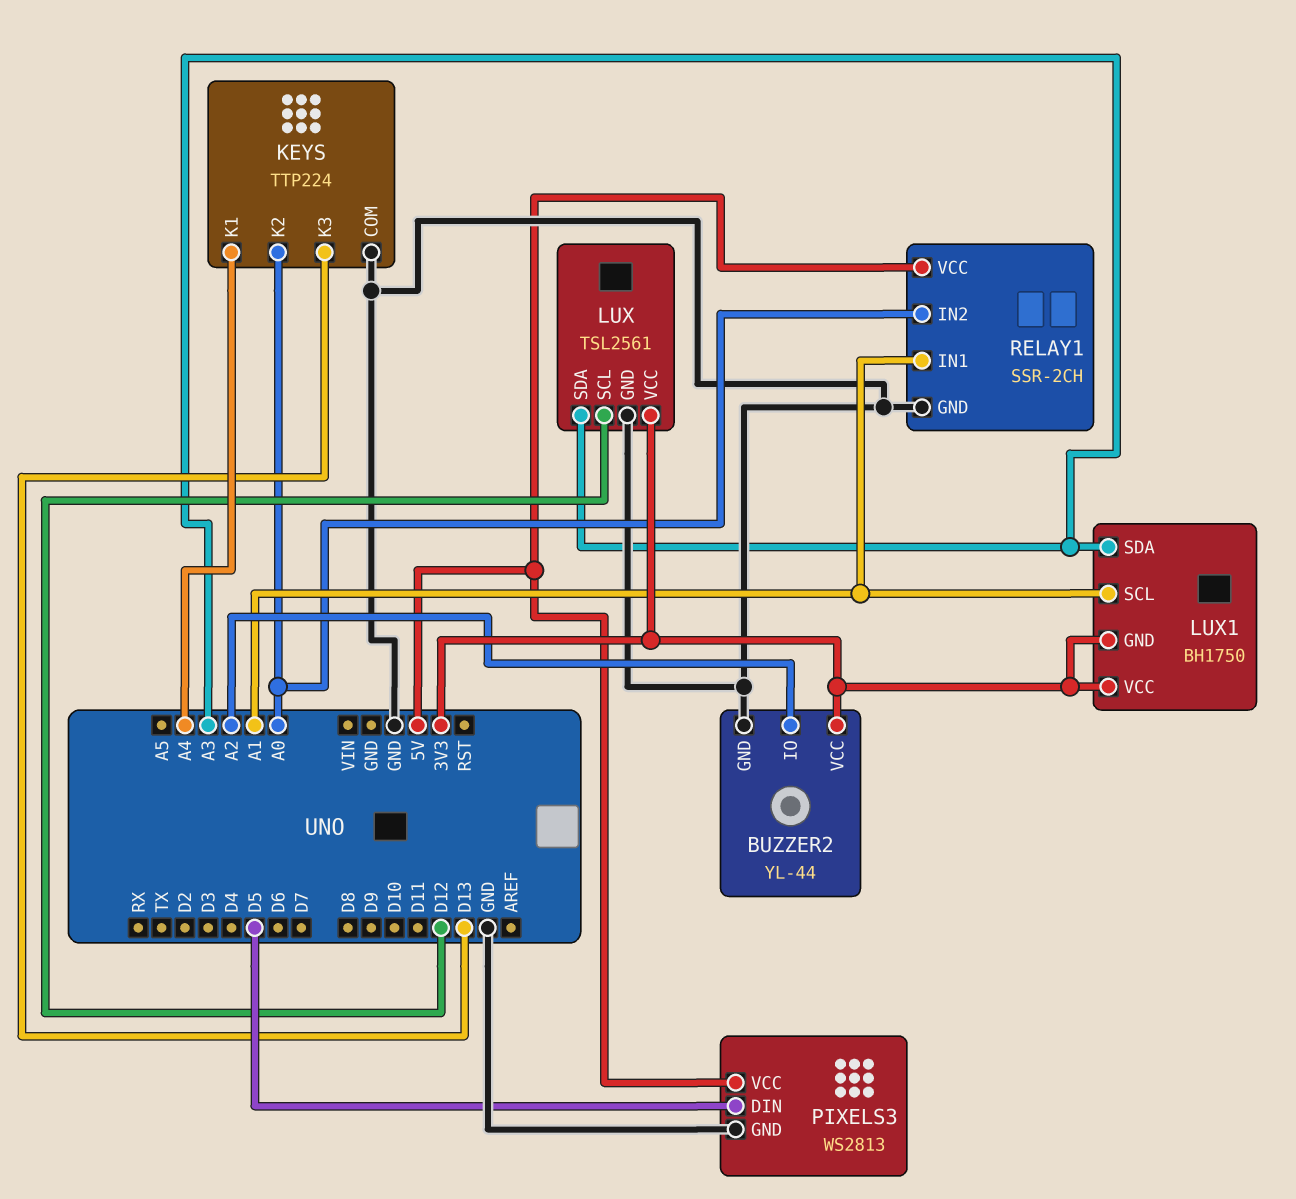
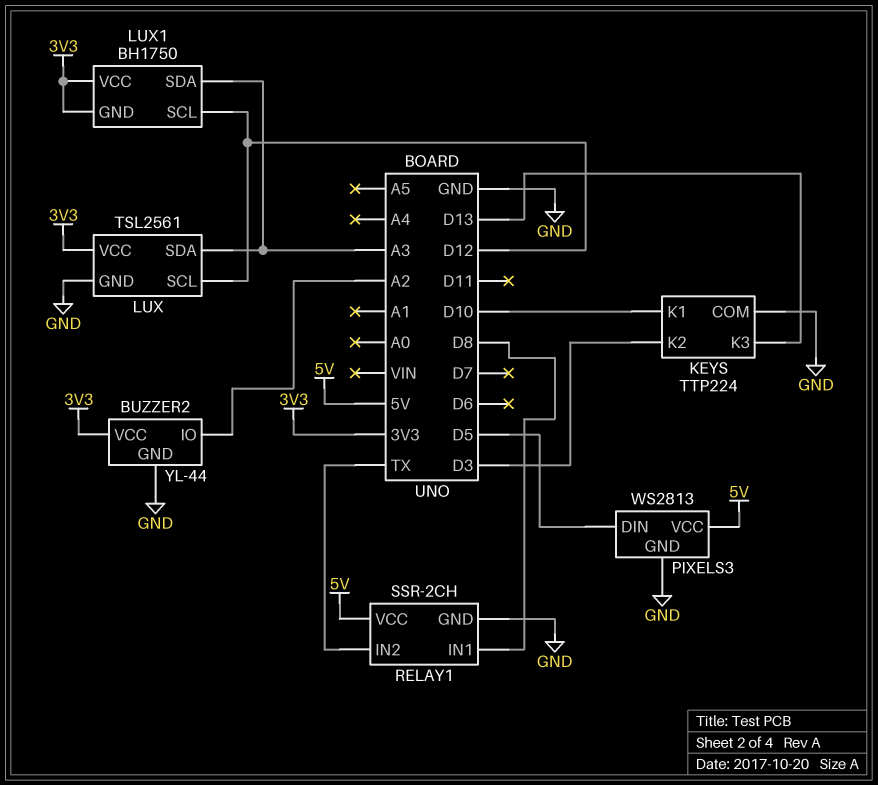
KEYS pin K1: A4 -> D10
KEYS pin K2: A0 -> D3
LUX1 pin SCL: A1 -> D12
RELAY1 pin IN1: A1 -> D8
RELAY1 pin IN2: A0 -> TX

